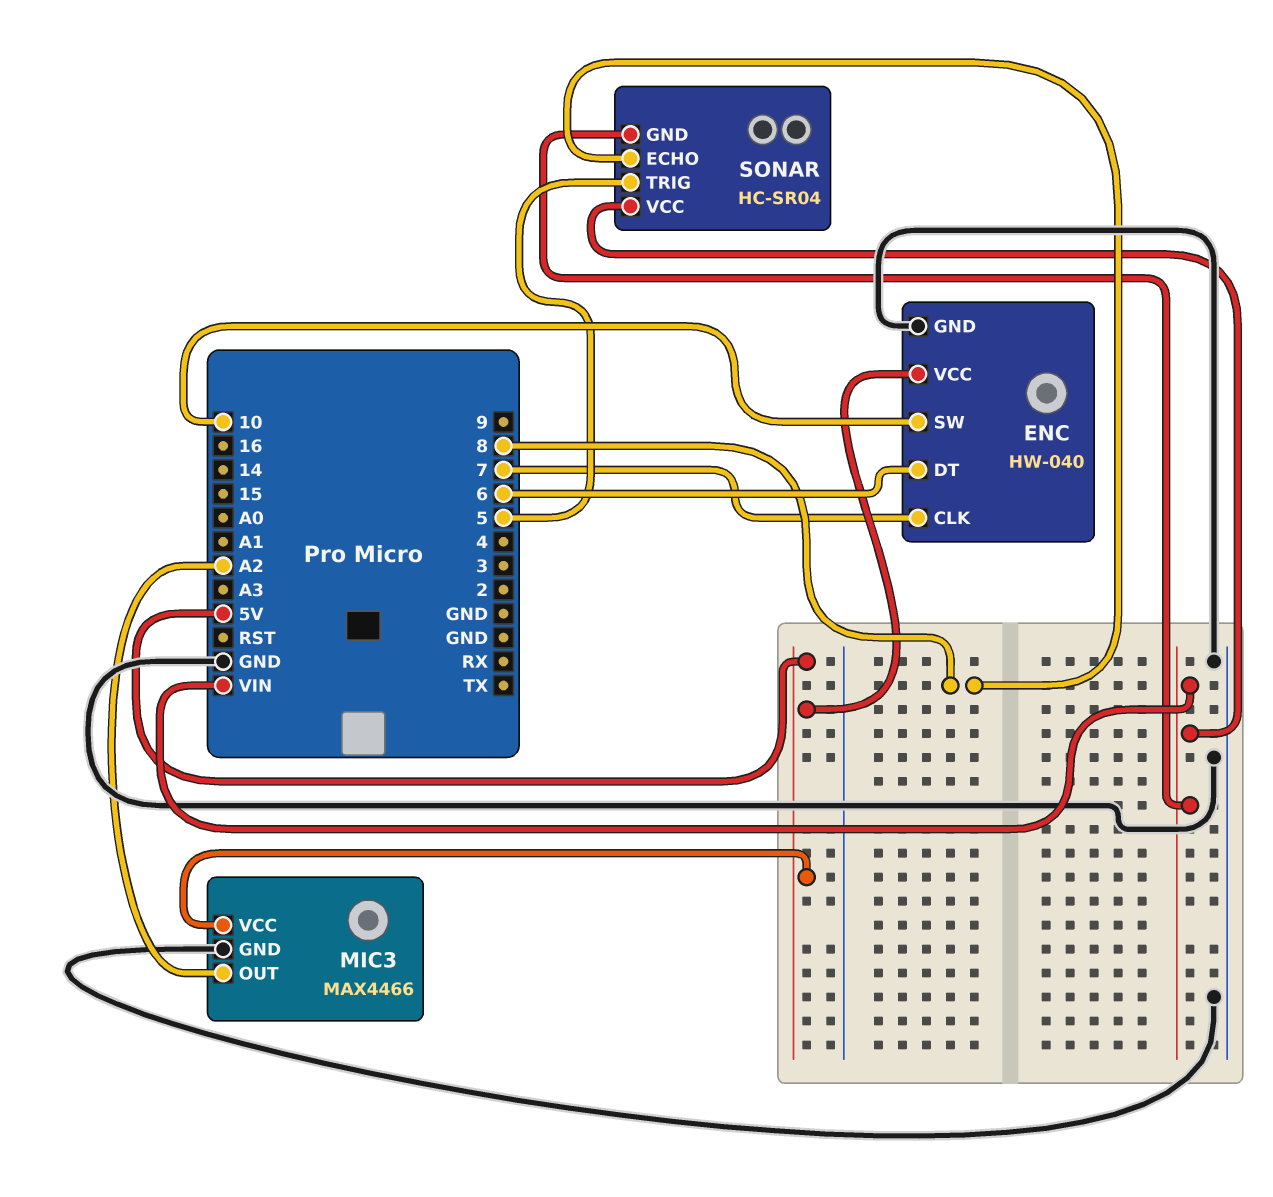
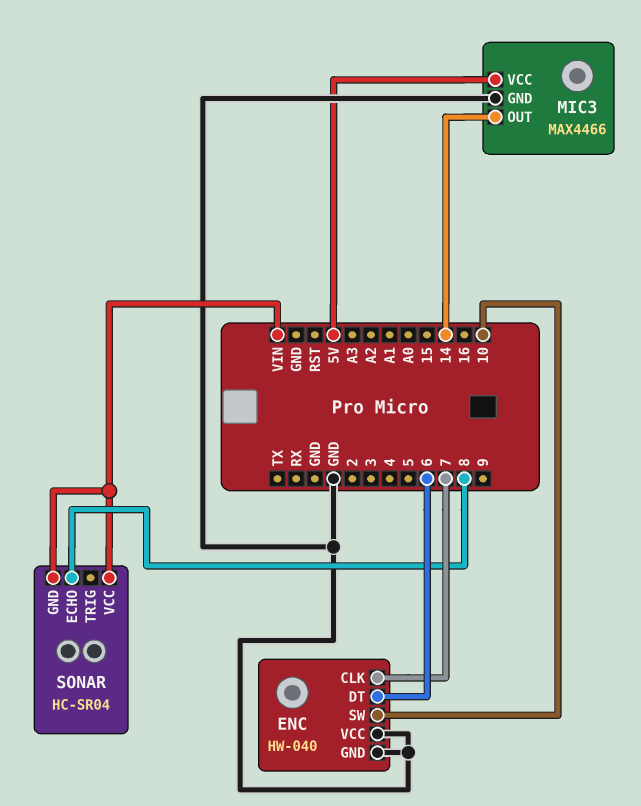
ENC pin VCC: 5V -> GND
MIC3 pin OUT: A2 -> 14
SONAR pin TRIG: 5 -> none

